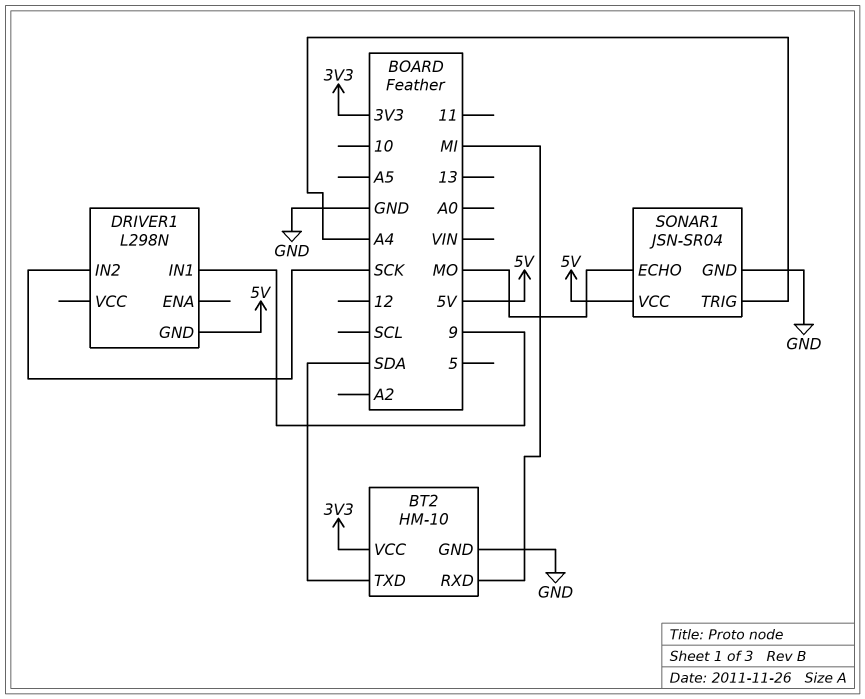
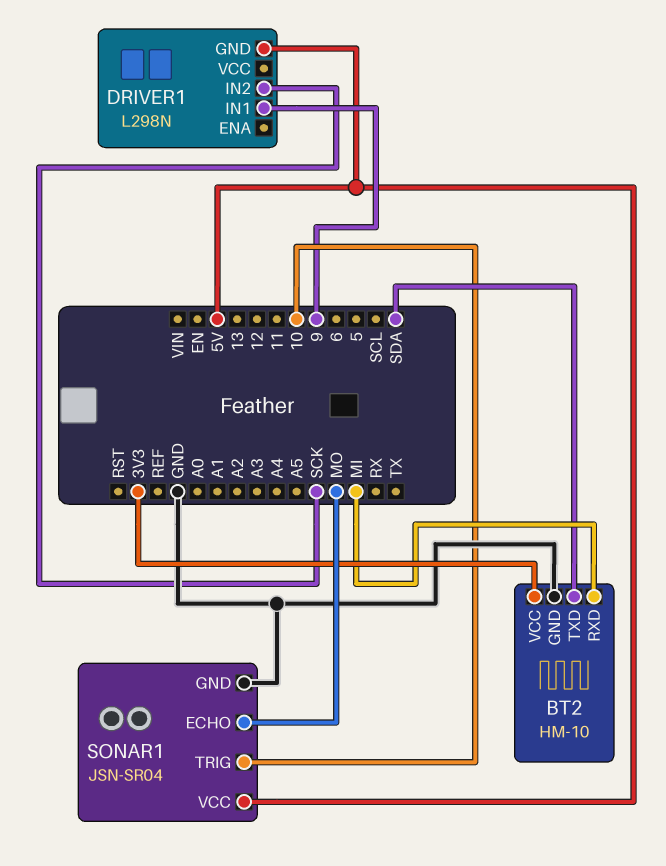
SONAR1 pin TRIG: A4 -> 10

